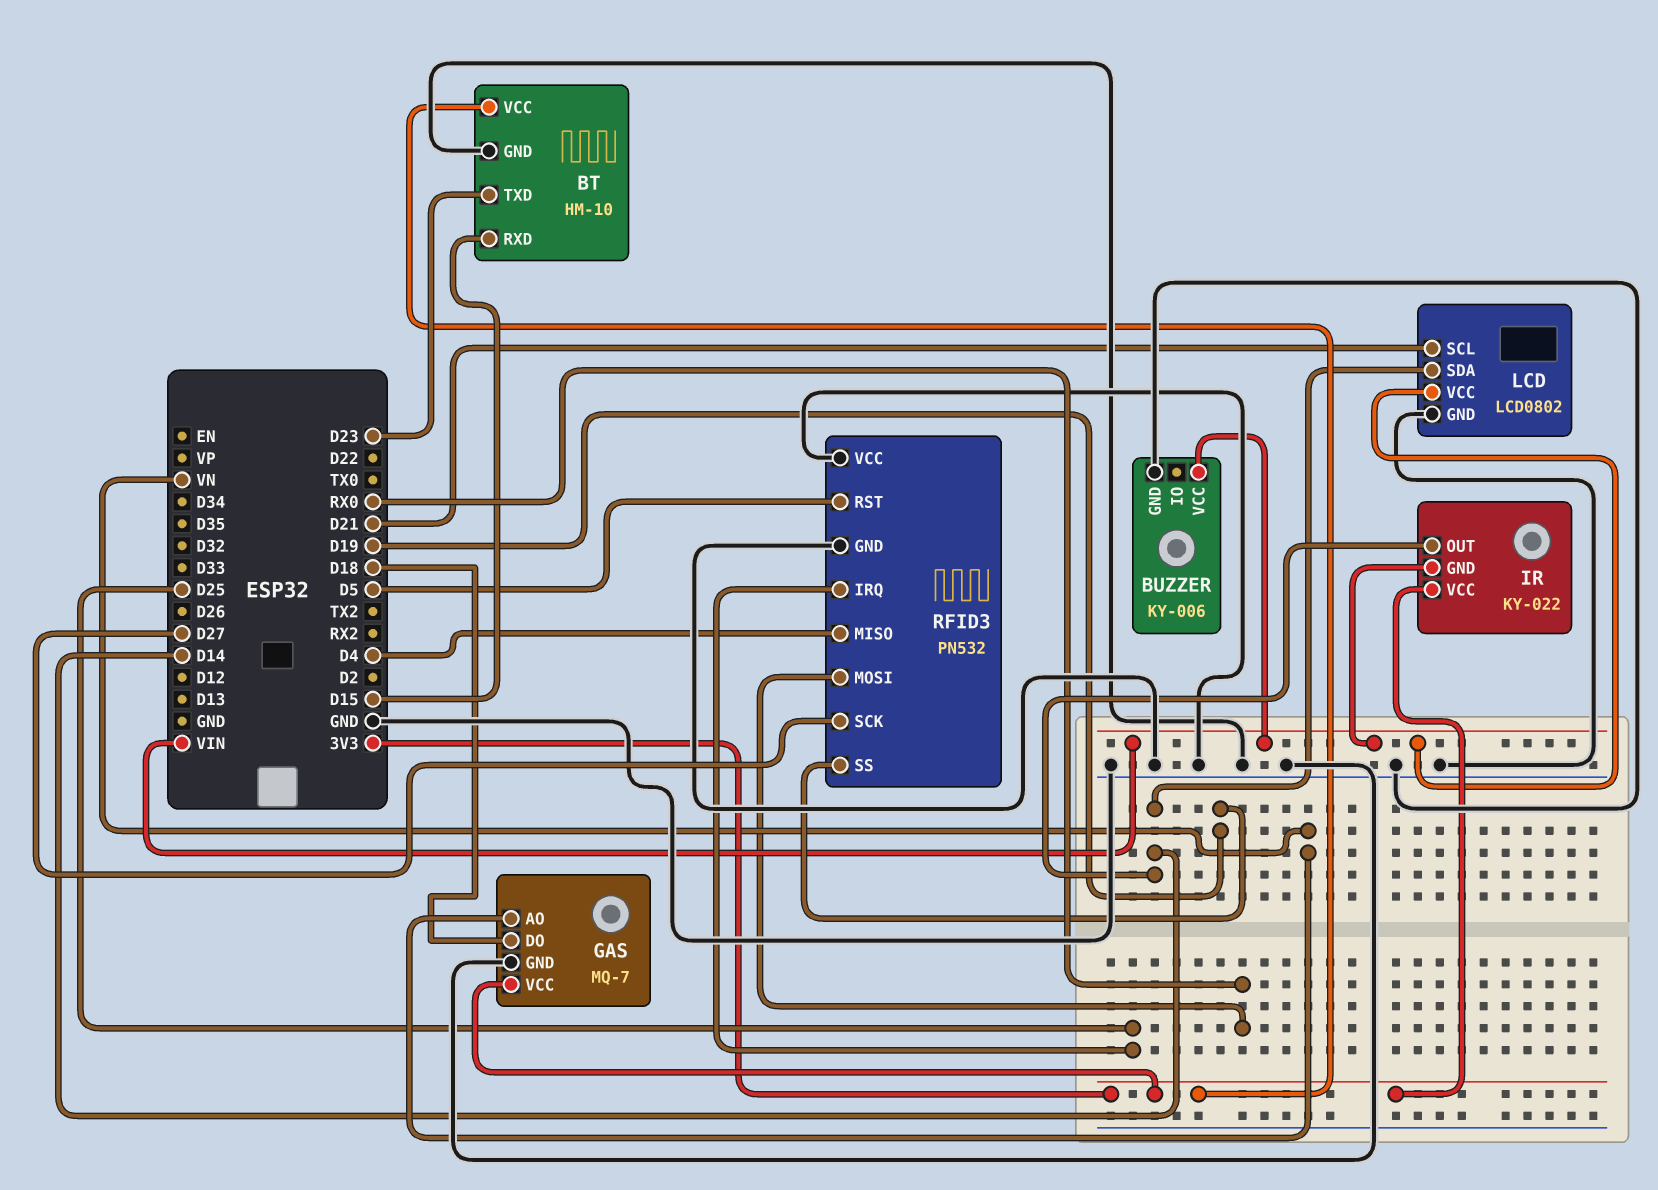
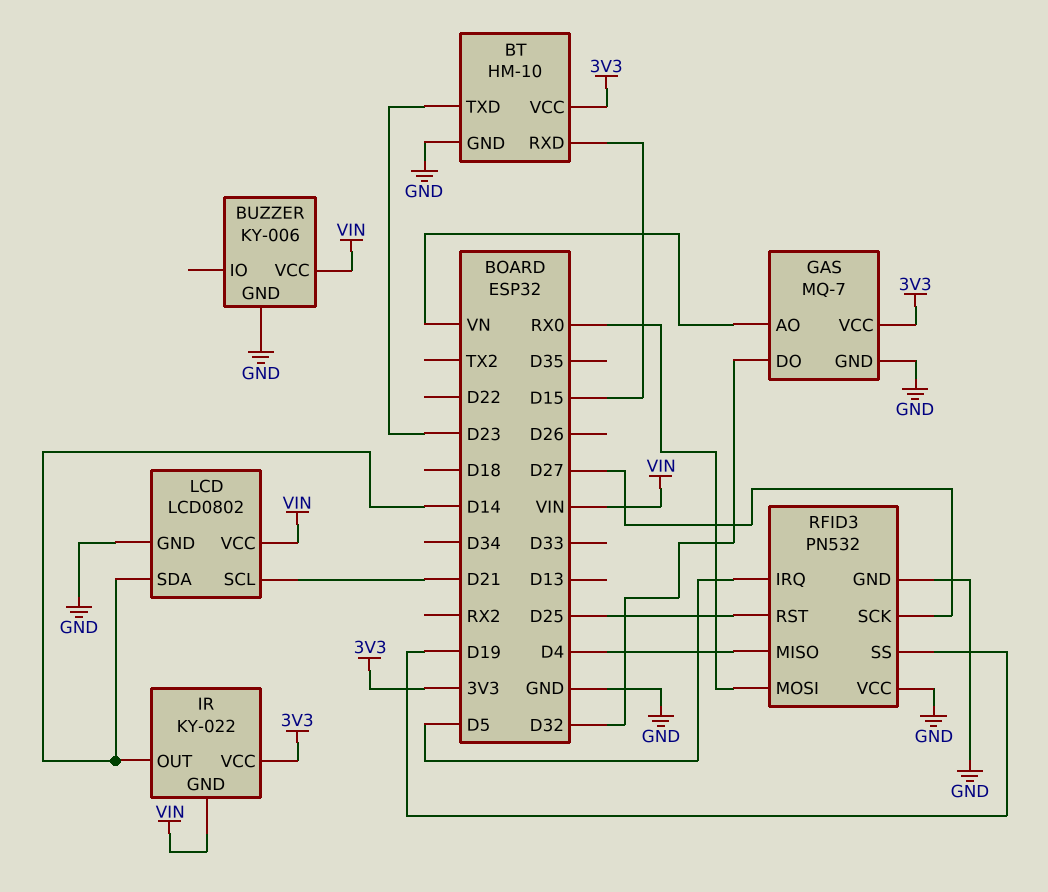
GAS pin DO: D18 -> D32
RFID3 pin IRQ: D25 -> D5
RFID3 pin RST: D5 -> D25

